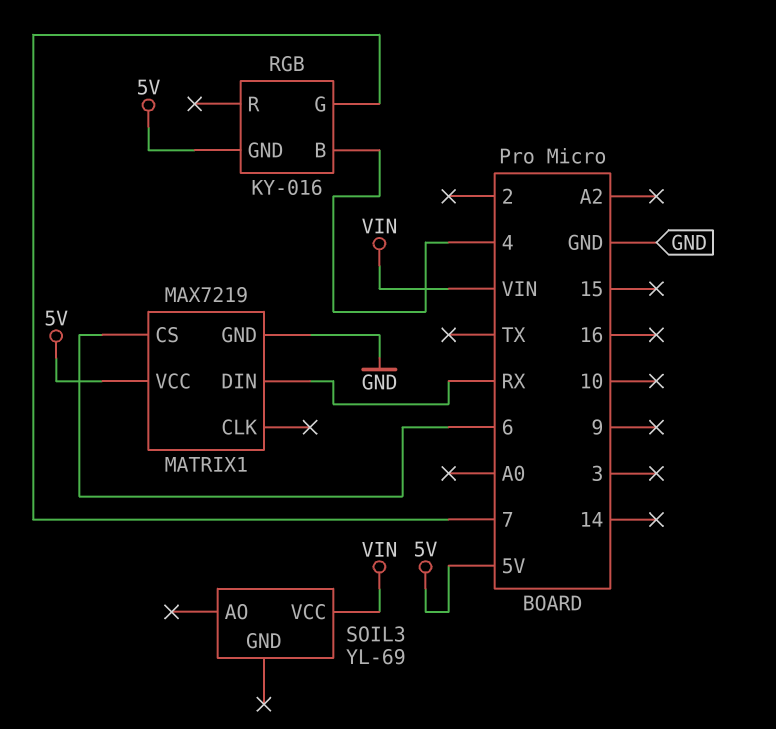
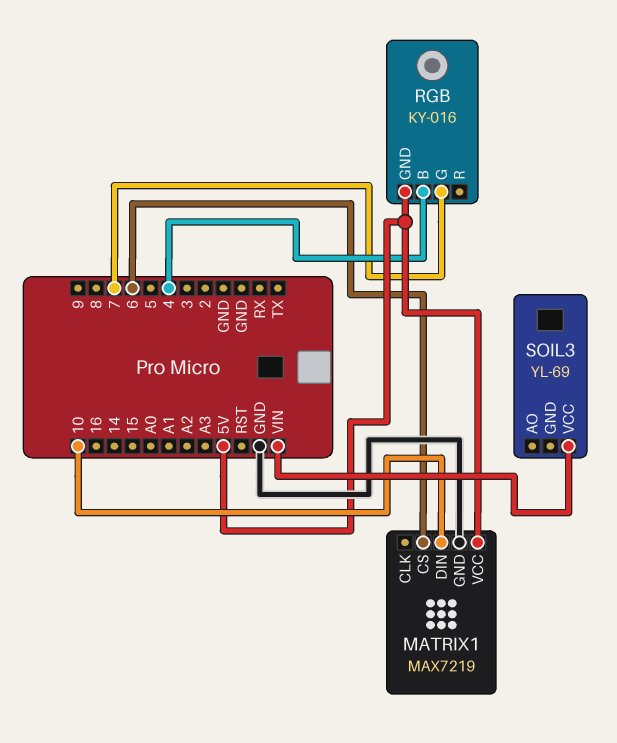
MATRIX1 pin DIN: RX -> 10

